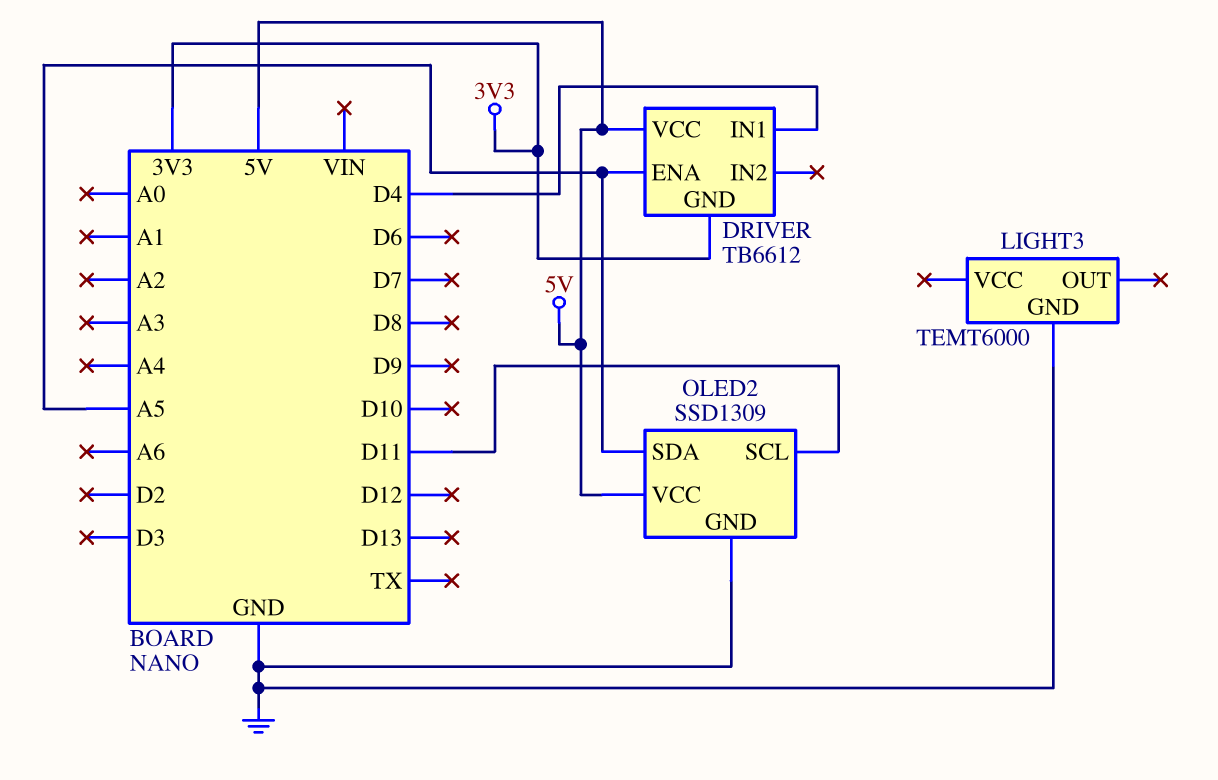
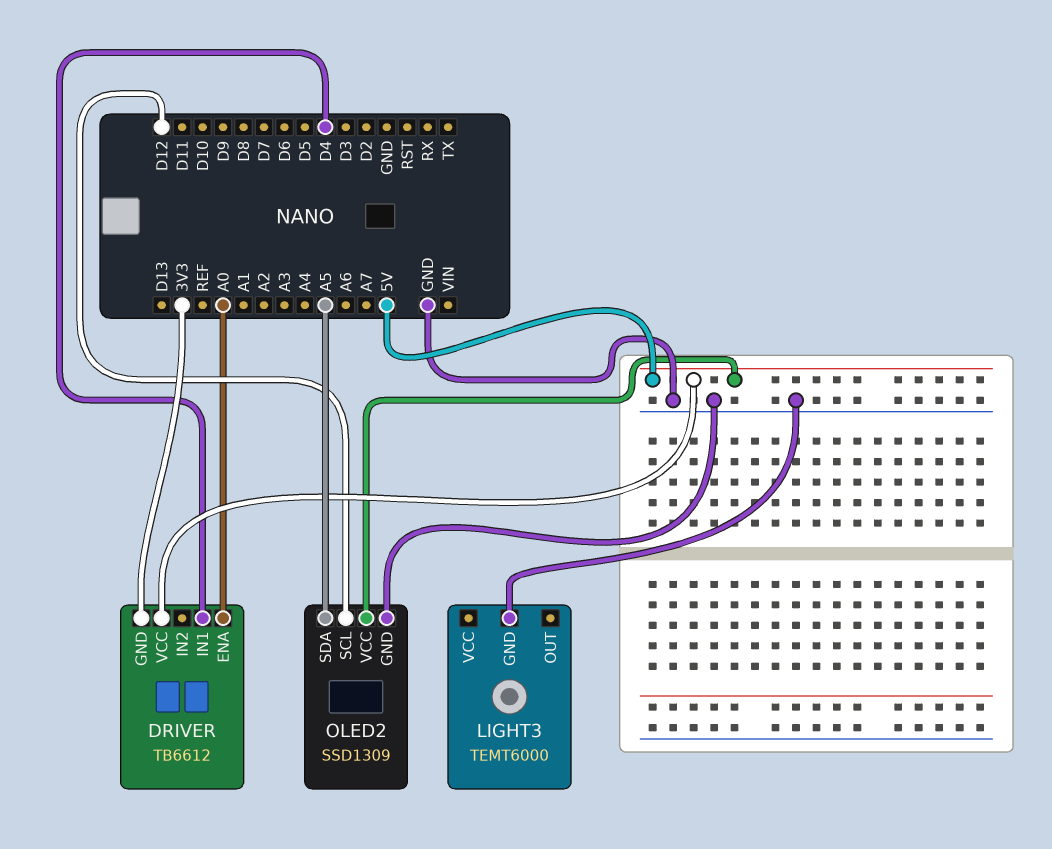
DRIVER pin ENA: A5 -> A0
OLED2 pin SCL: D11 -> D12

